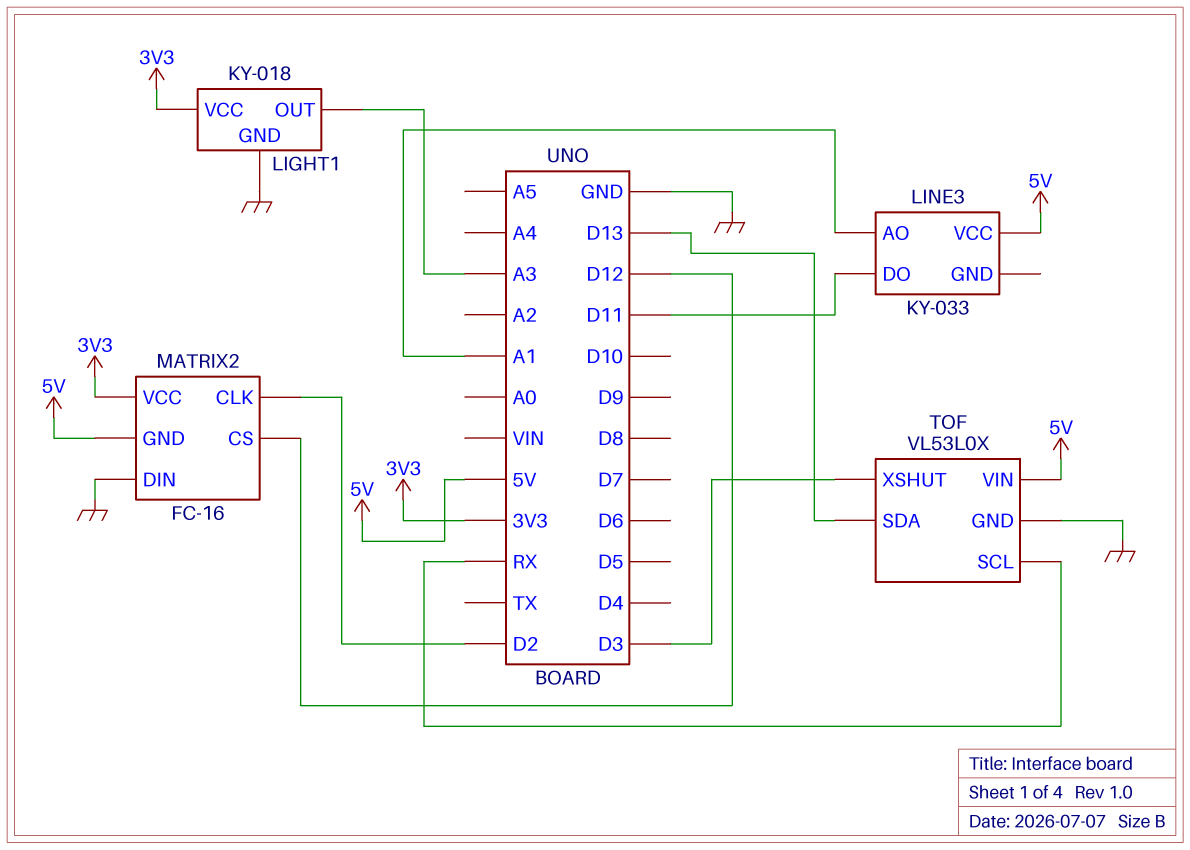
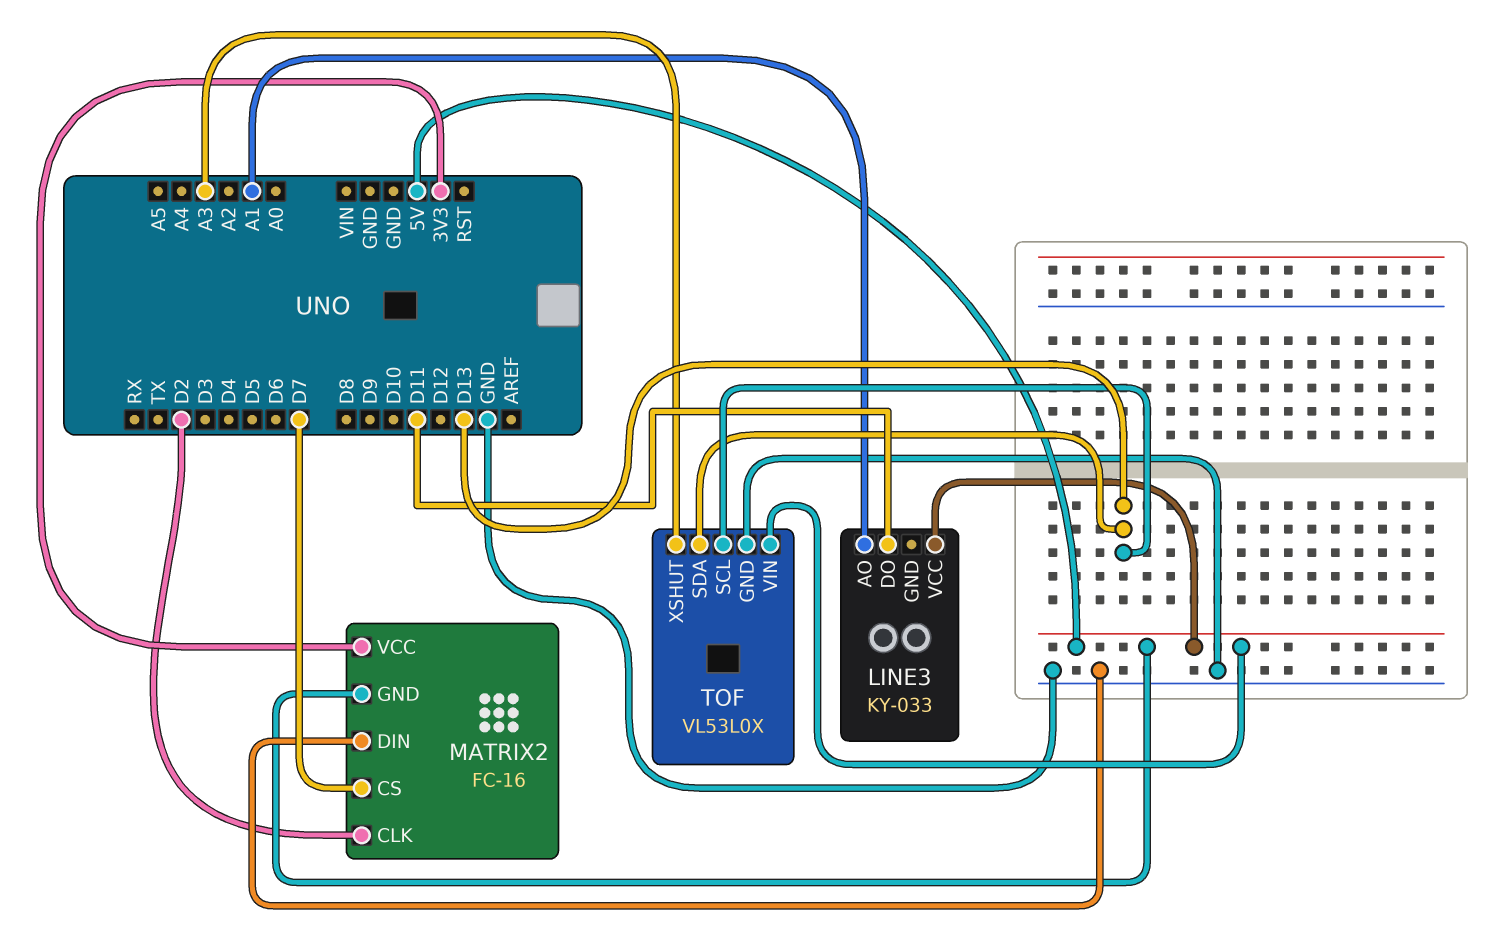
LIGHT1: KY-018 -> none
LIGHT1 pin GND: GND -> none
LIGHT1 pin OUT: A3 -> none
LIGHT1 pin VCC: 3V3 -> none
MATRIX2 pin CS: D12 -> D7
TOF pin SCL: RX -> D13
TOF pin XSHUT: D3 -> A3

